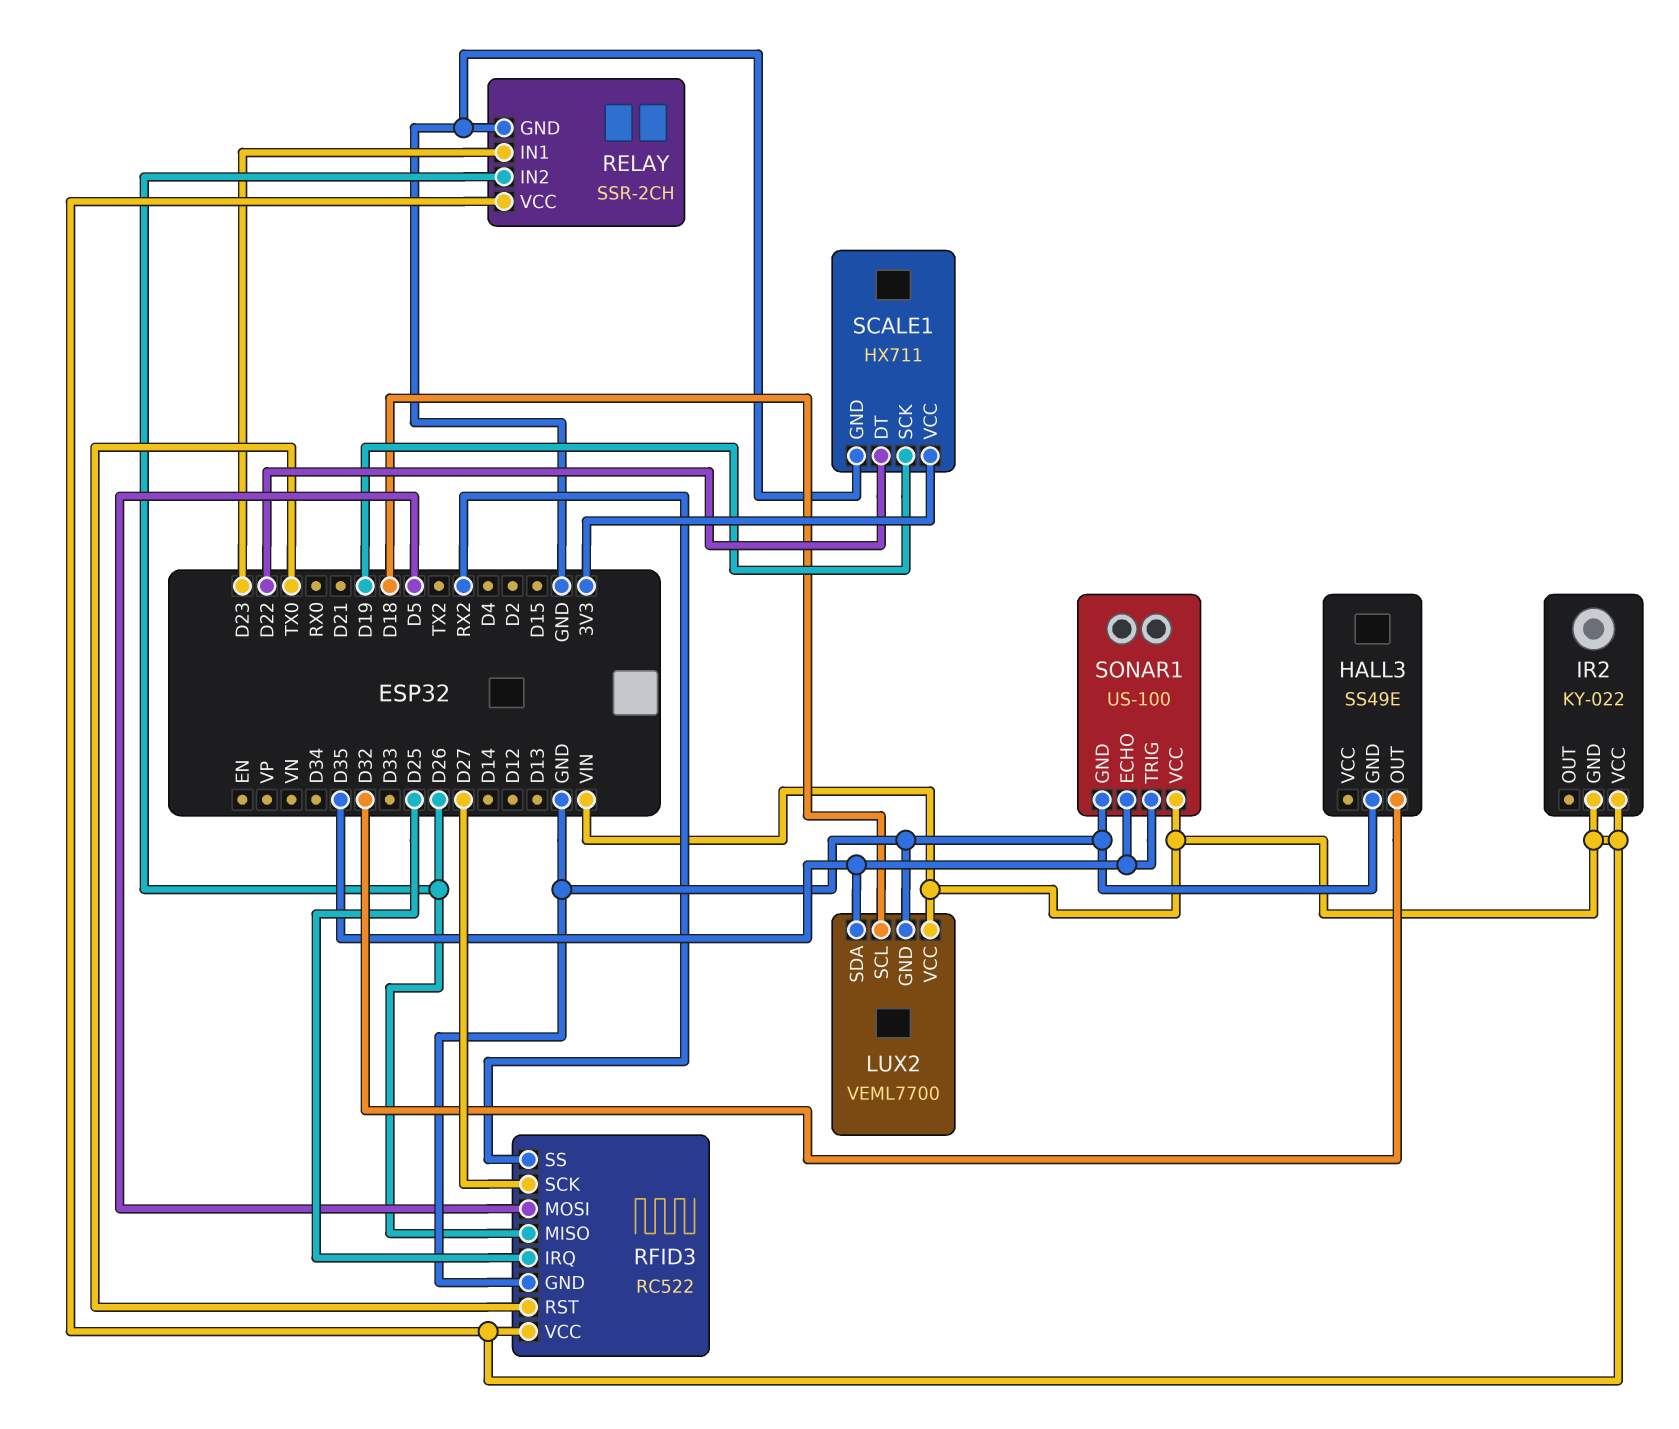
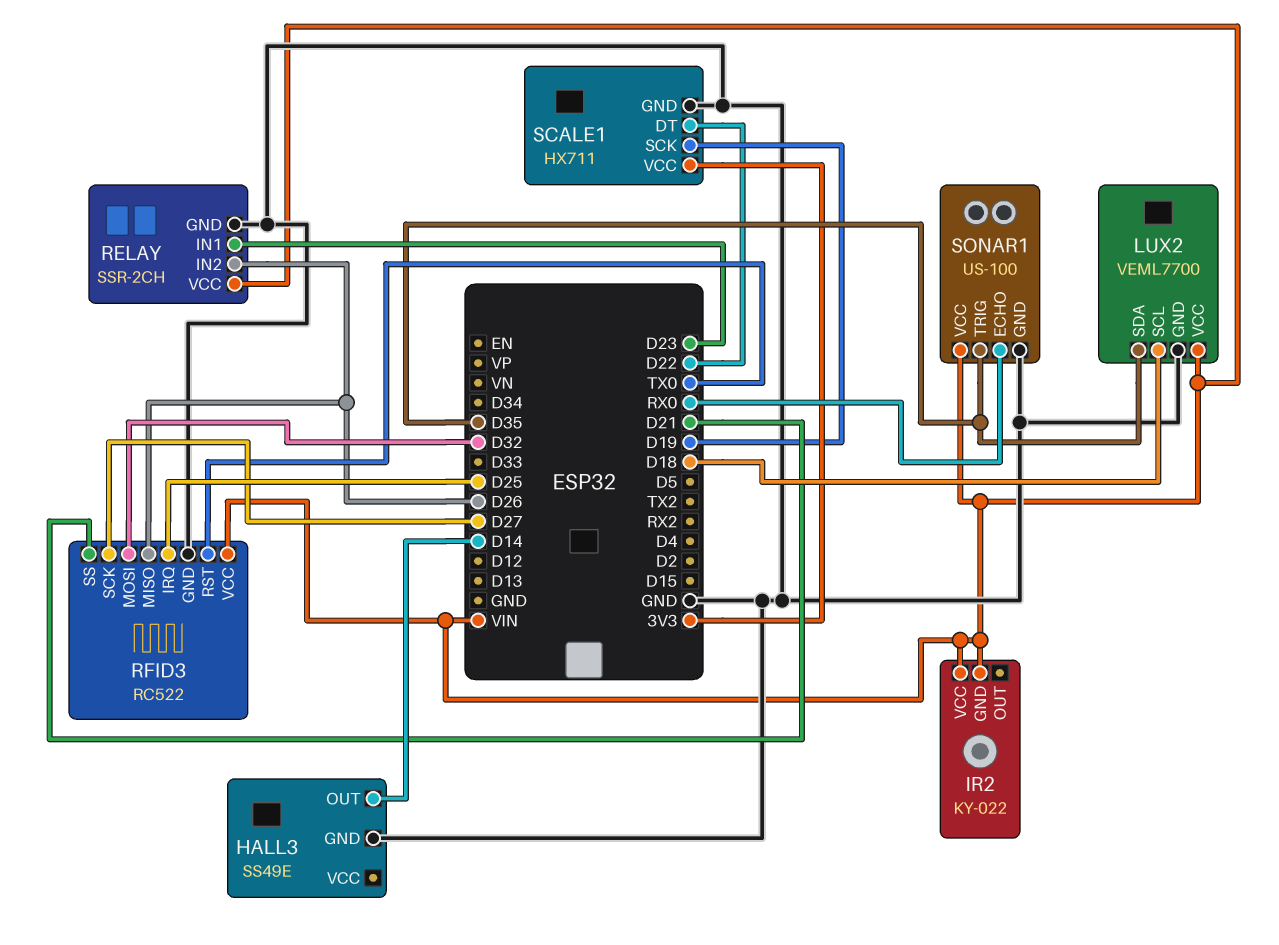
HALL3 pin OUT: D32 -> D14
RFID3 pin MOSI: D5 -> D32
RFID3 pin SS: RX2 -> D21
SONAR1 pin ECHO: D35 -> RX0

